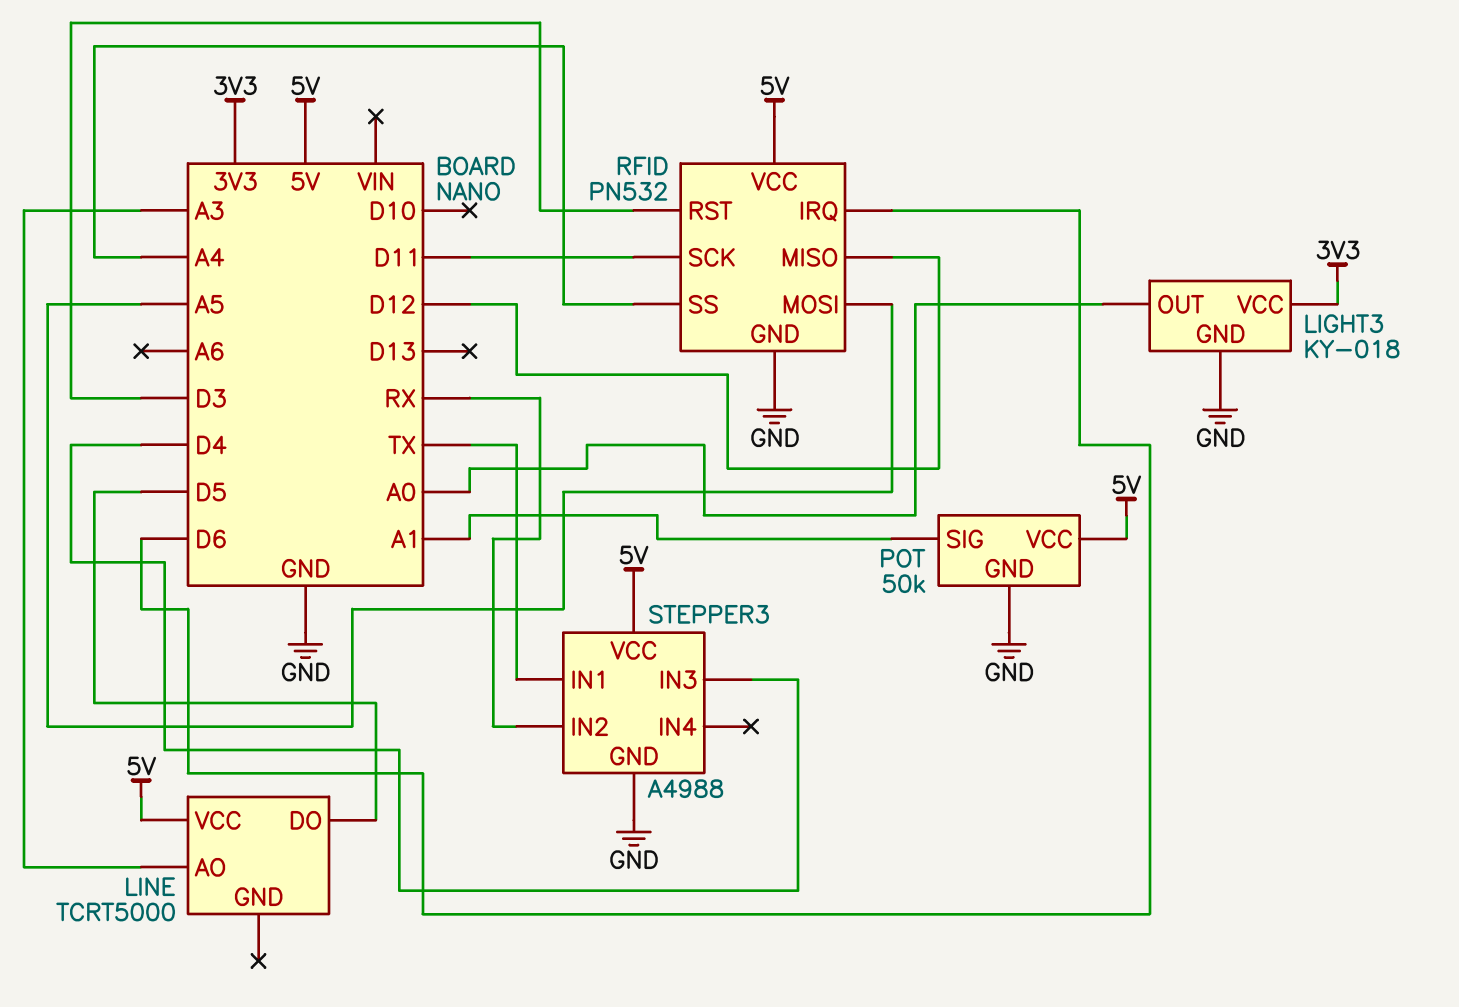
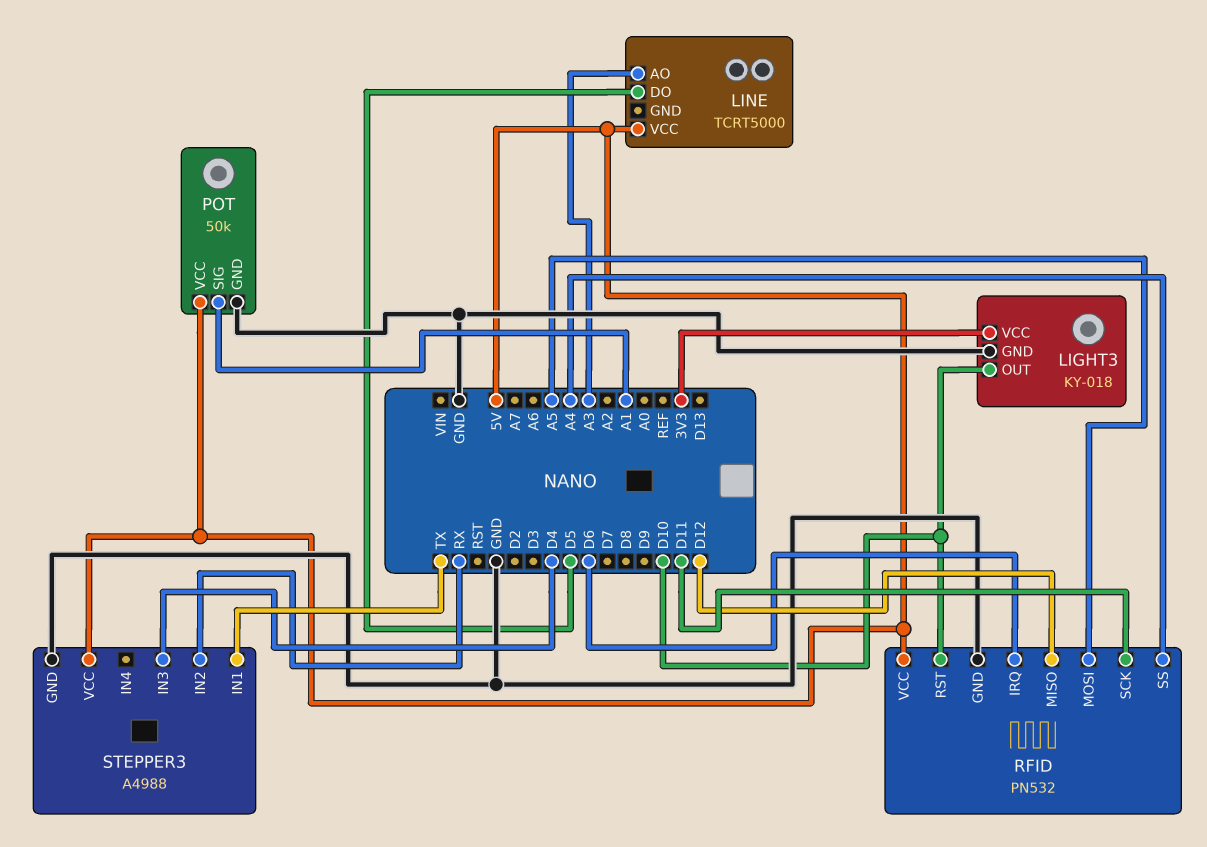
LIGHT3 pin OUT: A0 -> D10
RFID pin RST: D3 -> D10

